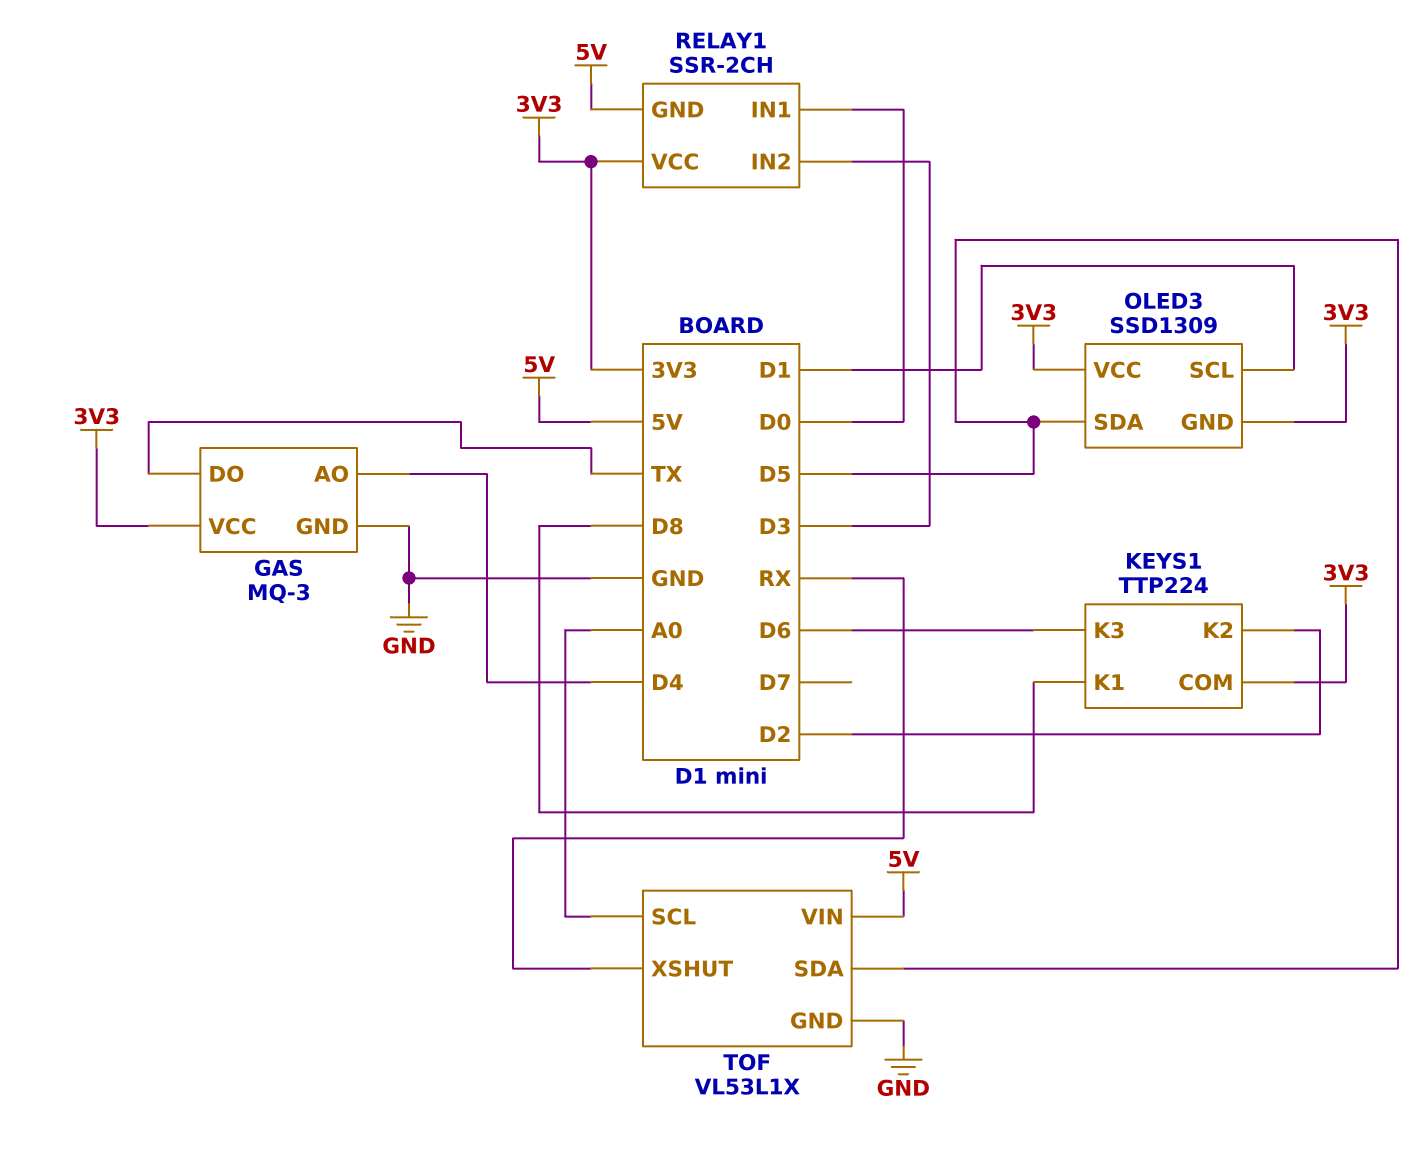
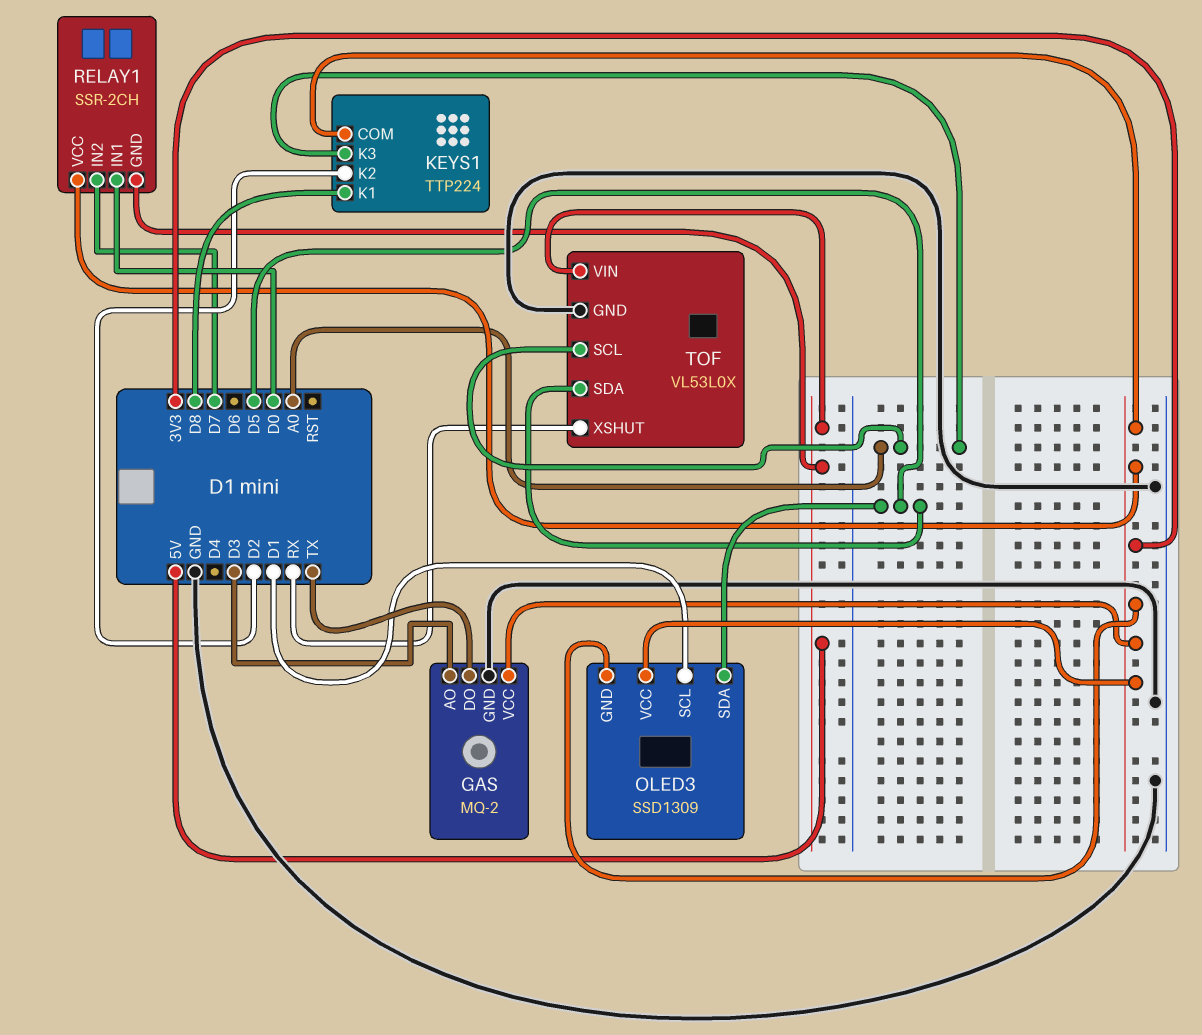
GAS: MQ-3 -> MQ-2
GAS pin AO: D4 -> D3
KEYS1 pin K3: D6 -> A0
RELAY1 pin IN2: D3 -> D7
TOF: VL53L1X -> VL53L0X

